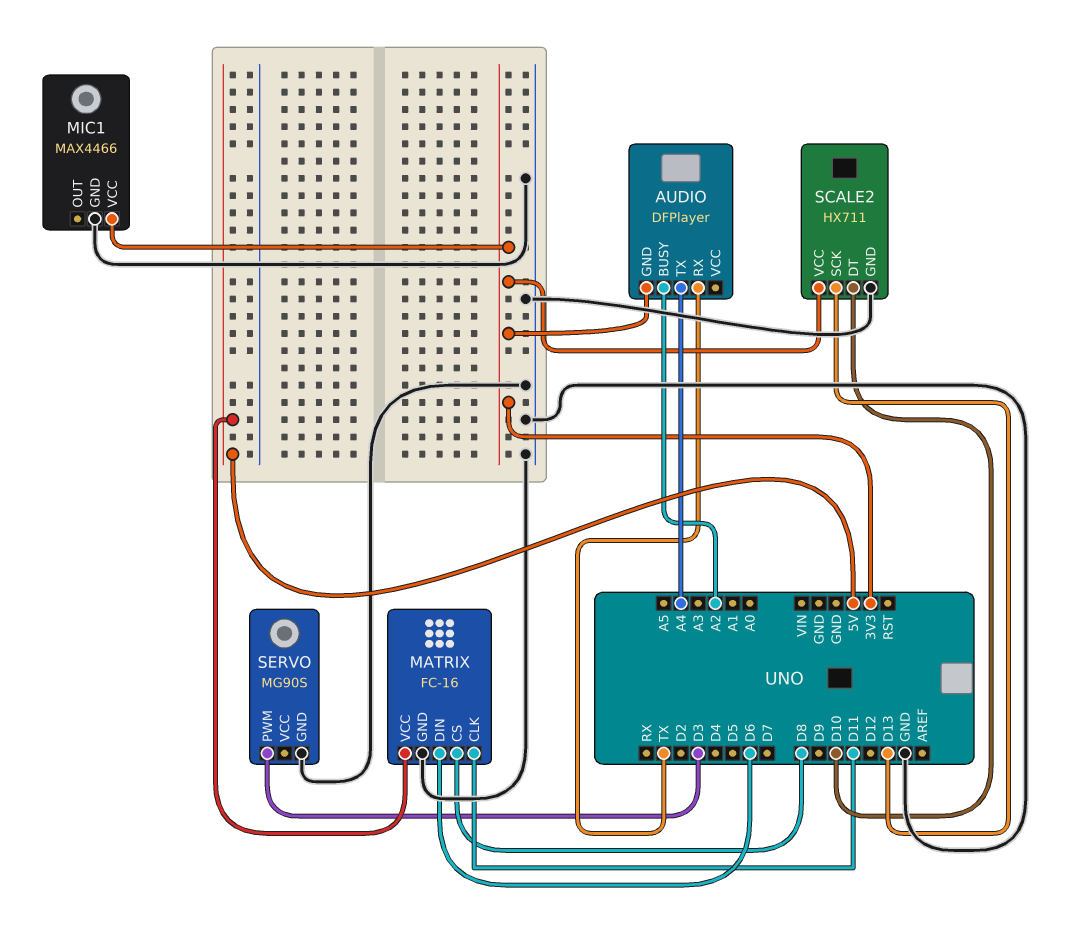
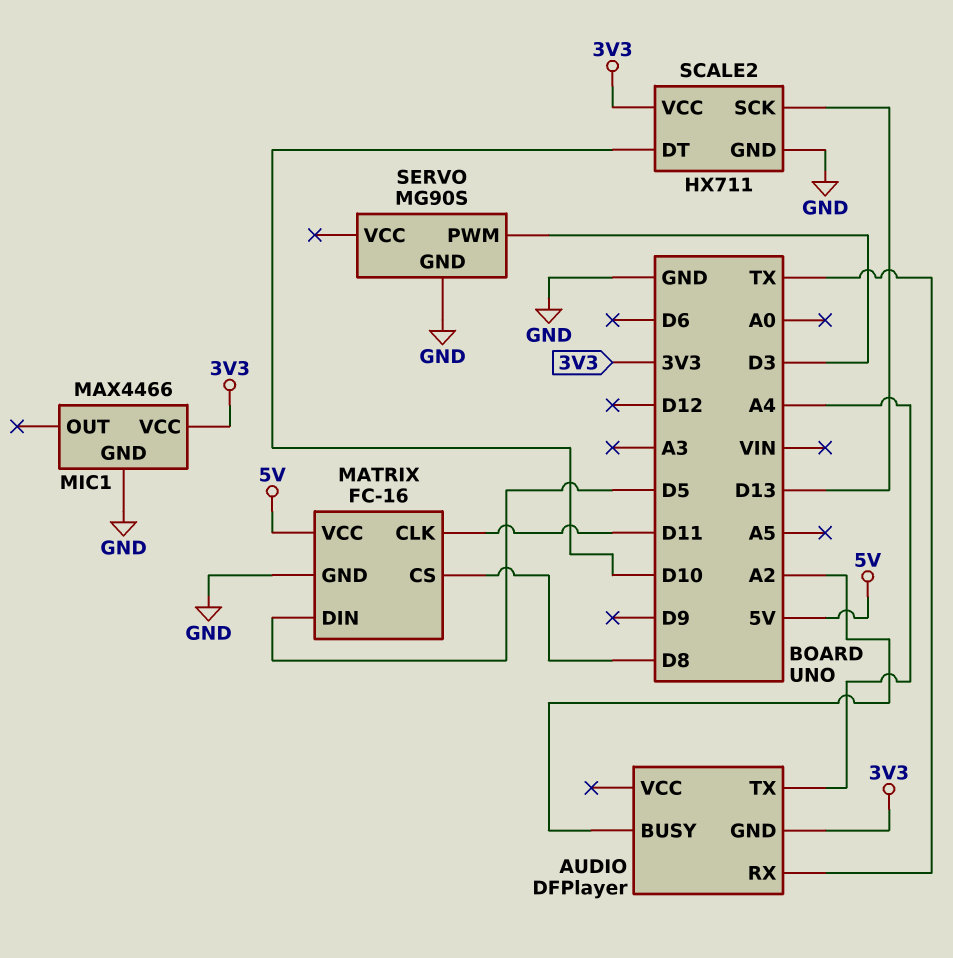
MATRIX pin DIN: D6 -> D5

